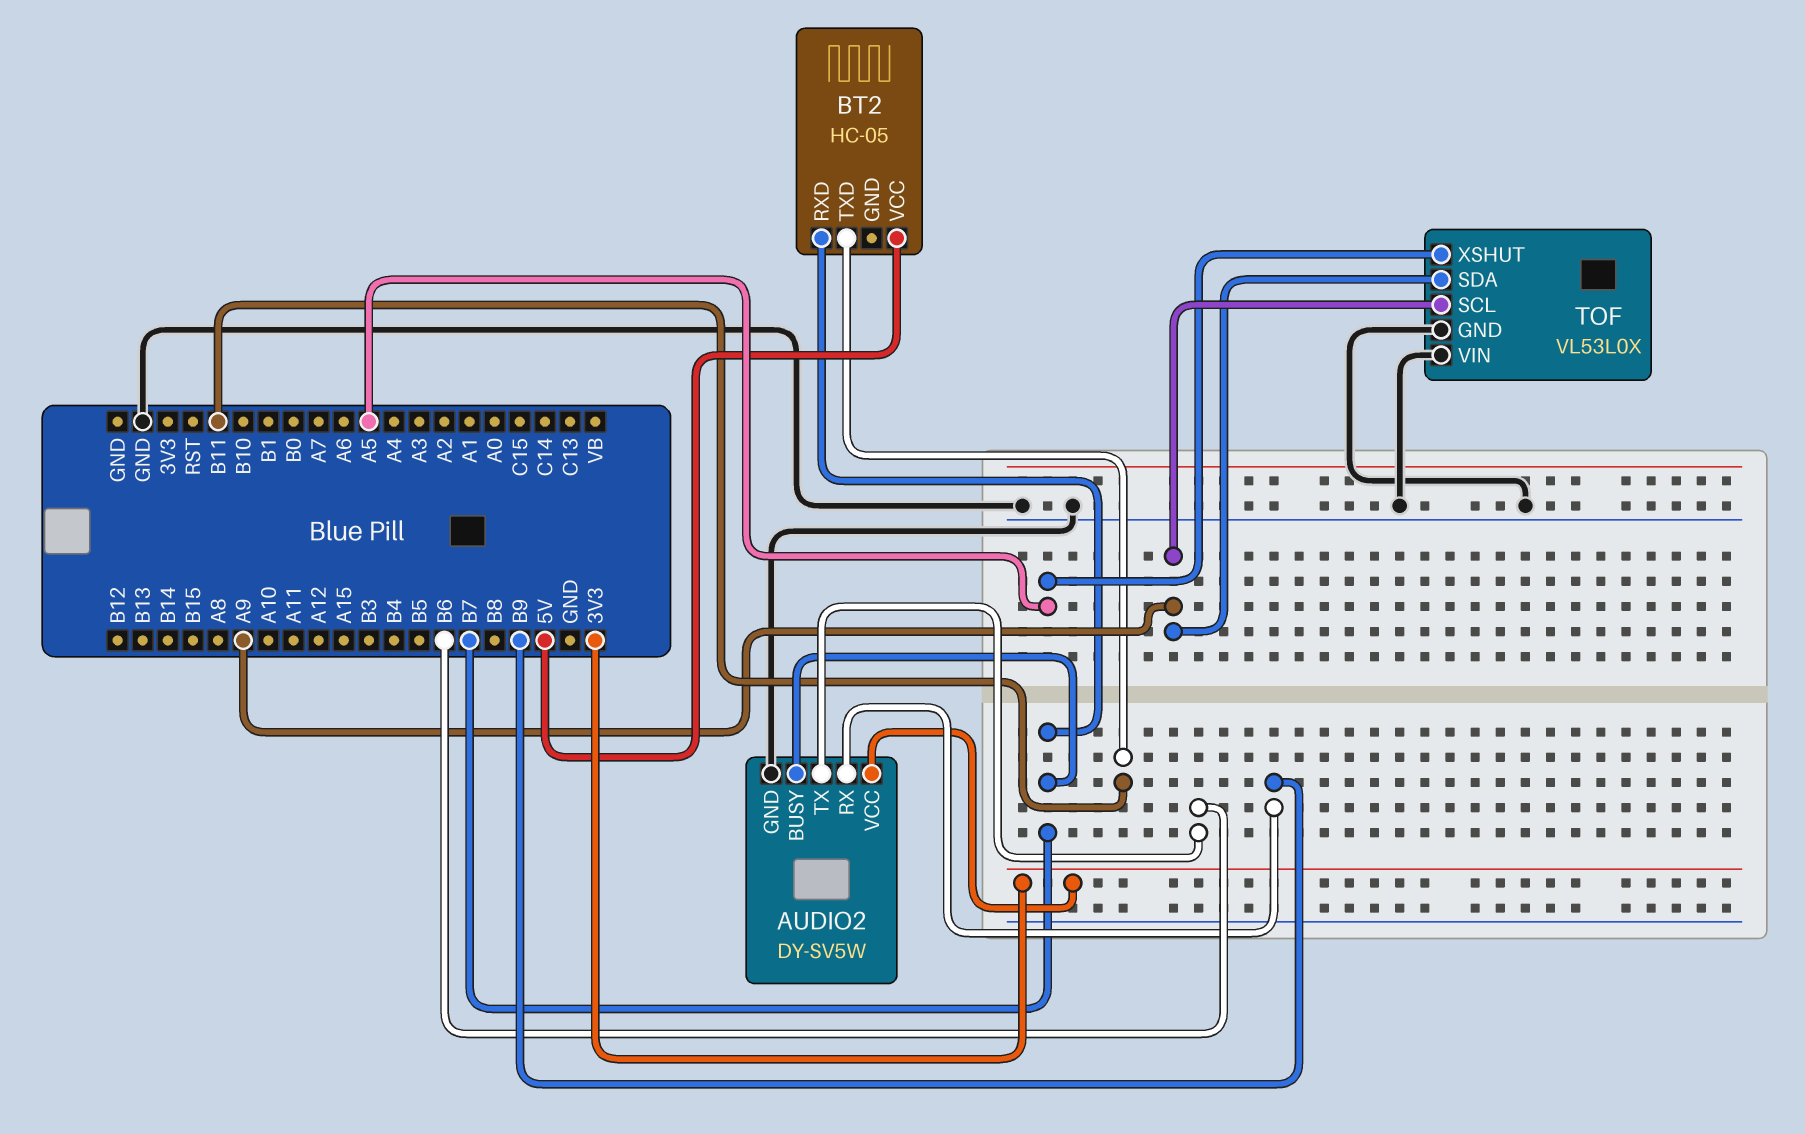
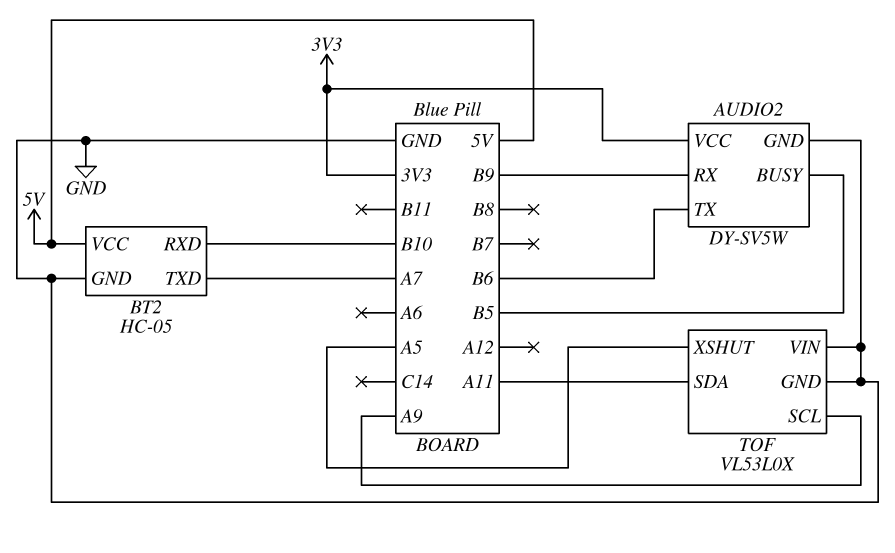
AUDIO2 pin BUSY: B7 -> B5
BT2 pin GND: none -> GND
BT2 pin RXD: B7 -> B10
BT2 pin TXD: B11 -> A7
TOF pin SDA: A9 -> A11

